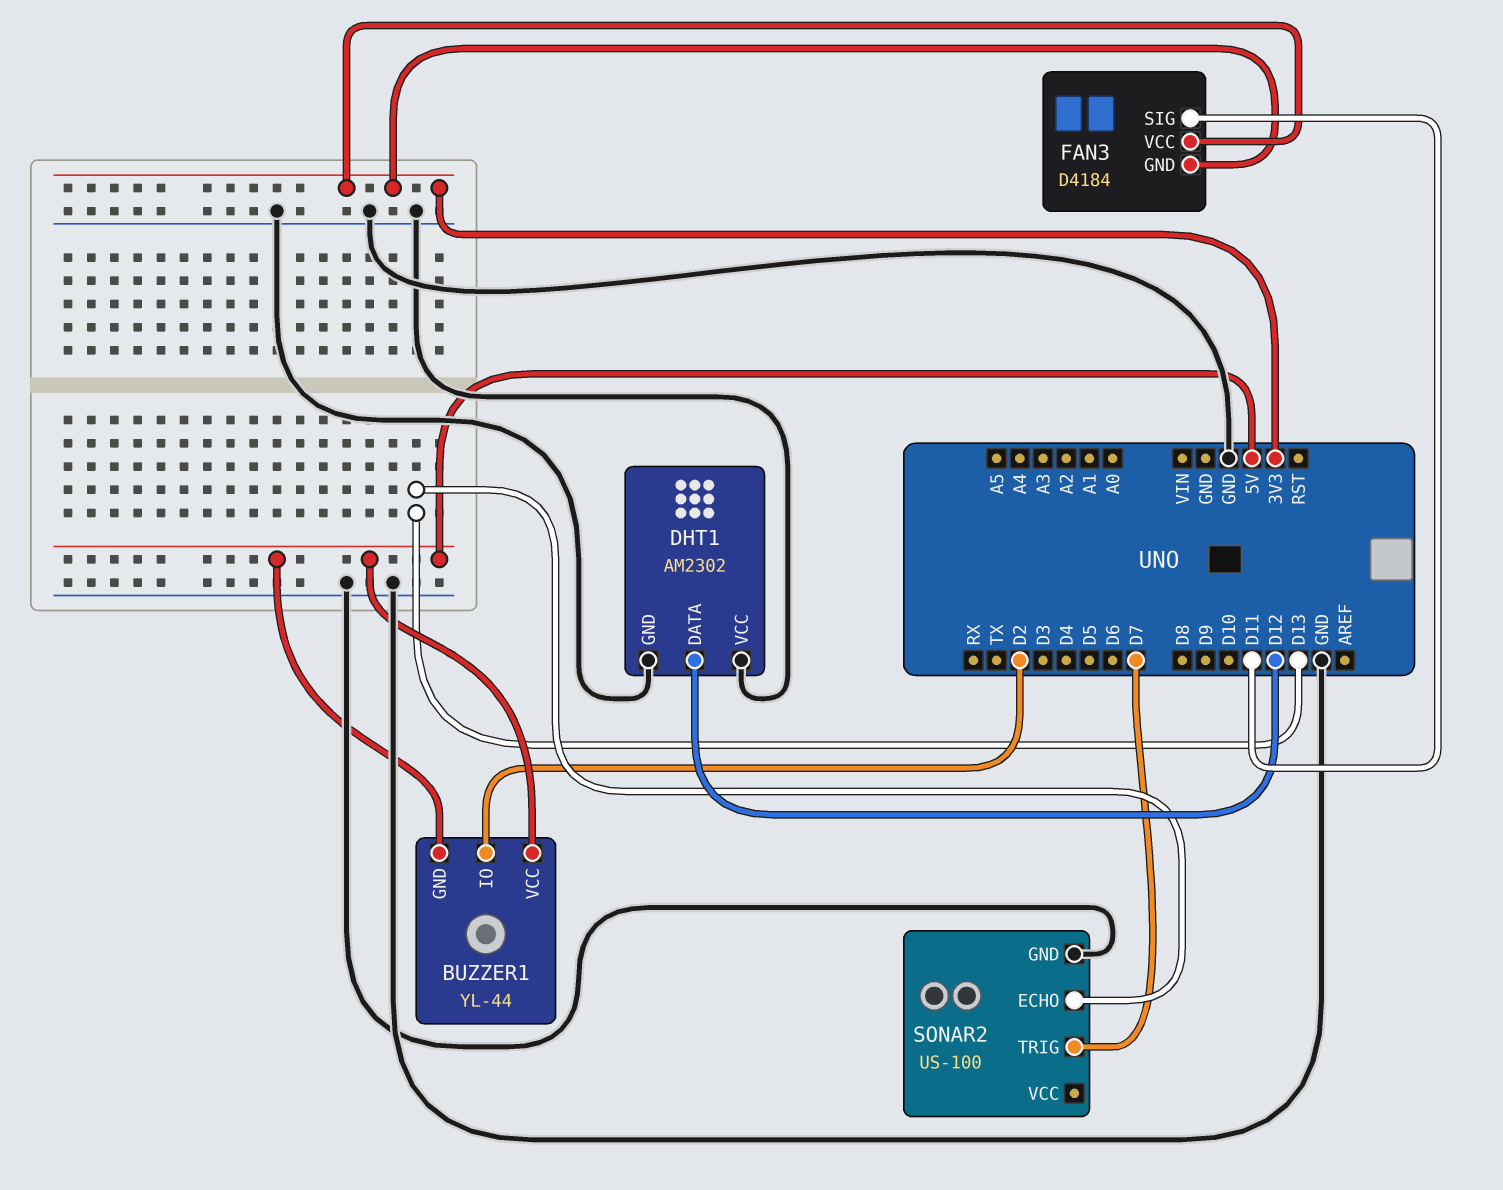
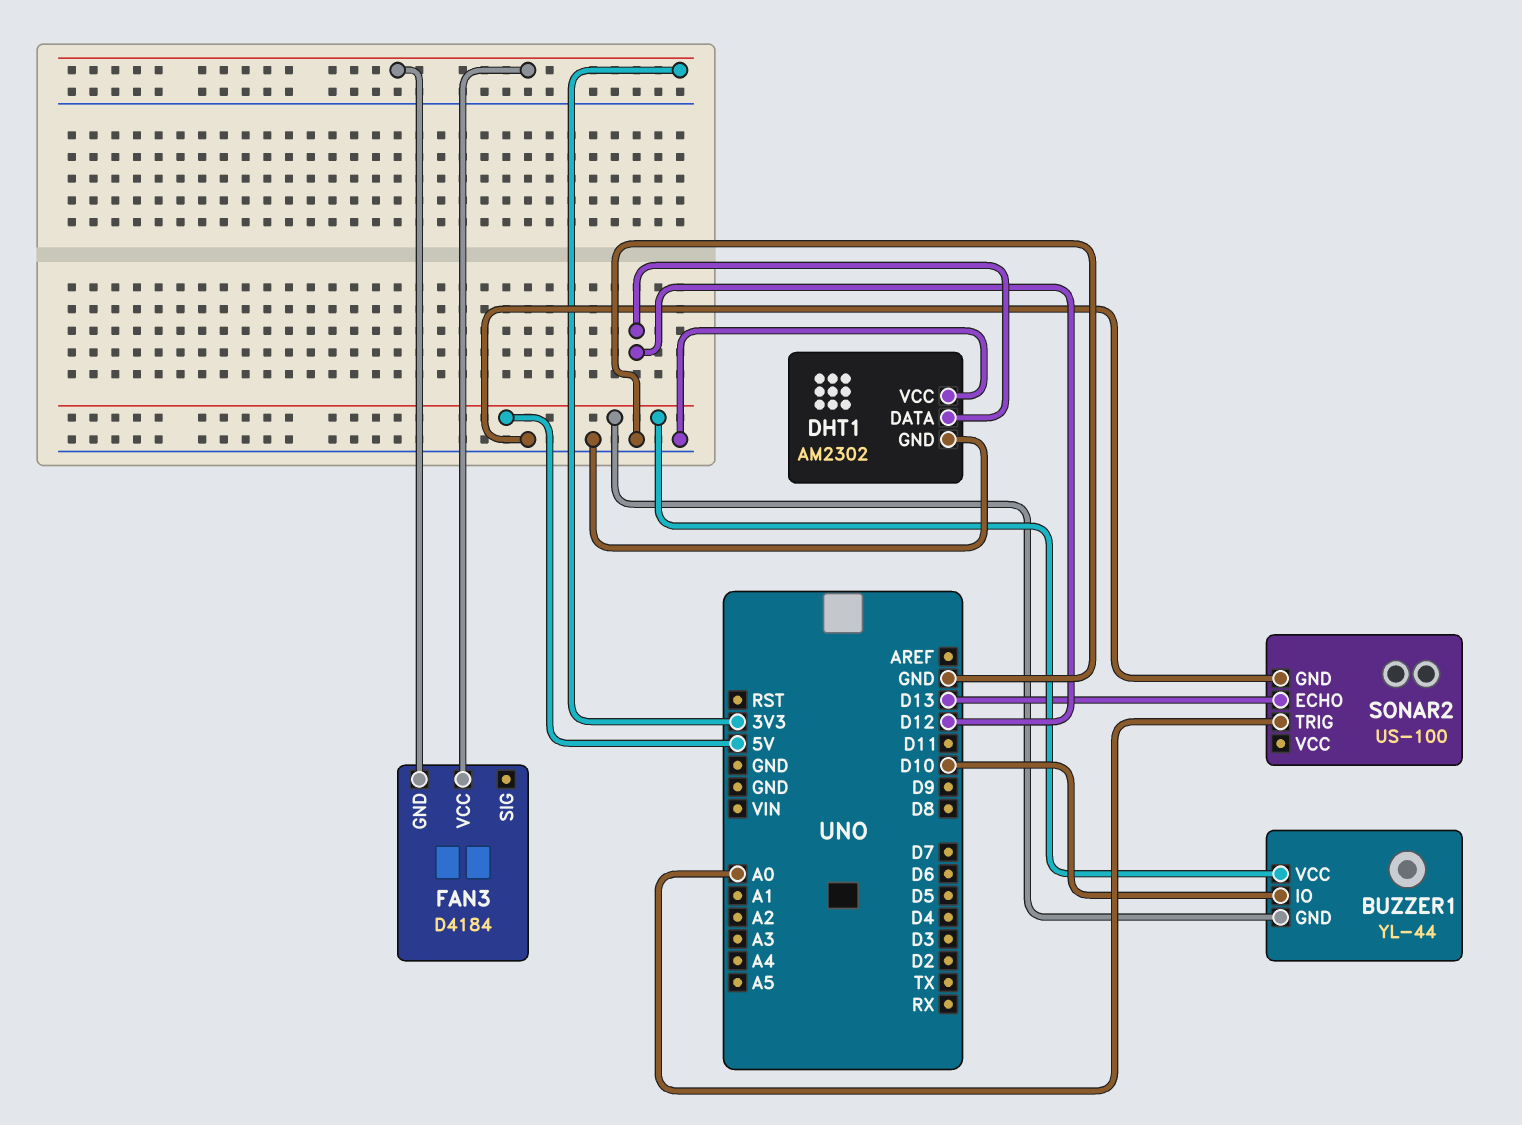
BUZZER1 pin IO: D2 -> D10
FAN3 pin SIG: D11 -> none
SONAR2 pin TRIG: D7 -> A0

